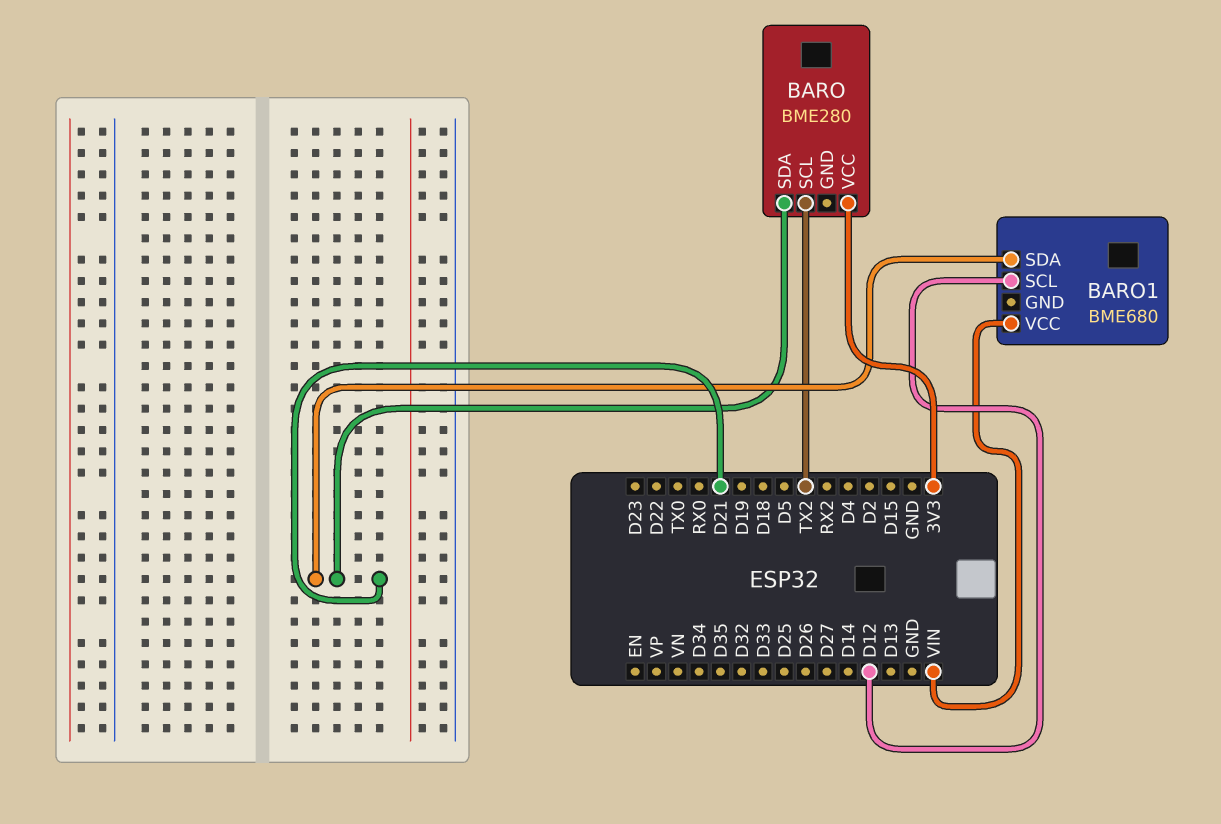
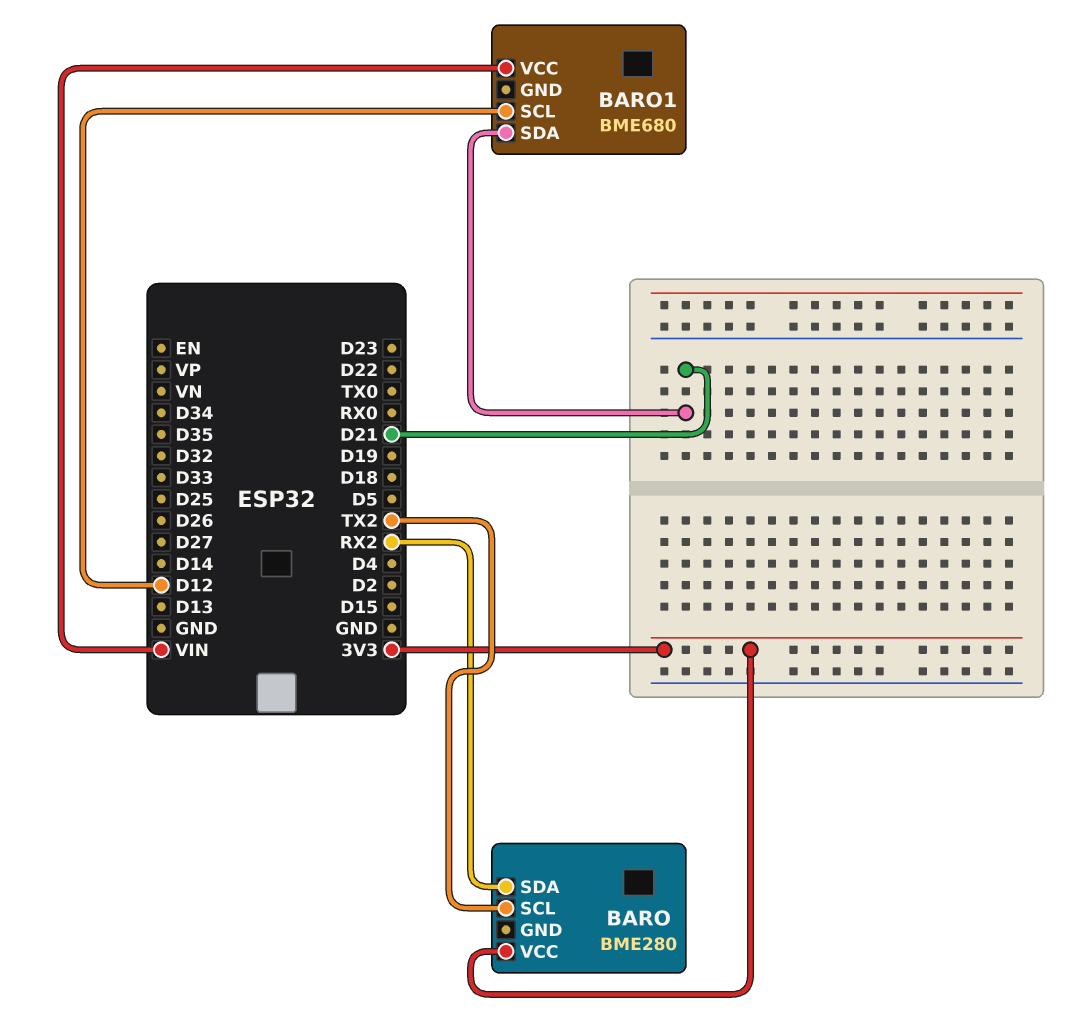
BARO pin SDA: D21 -> RX2

